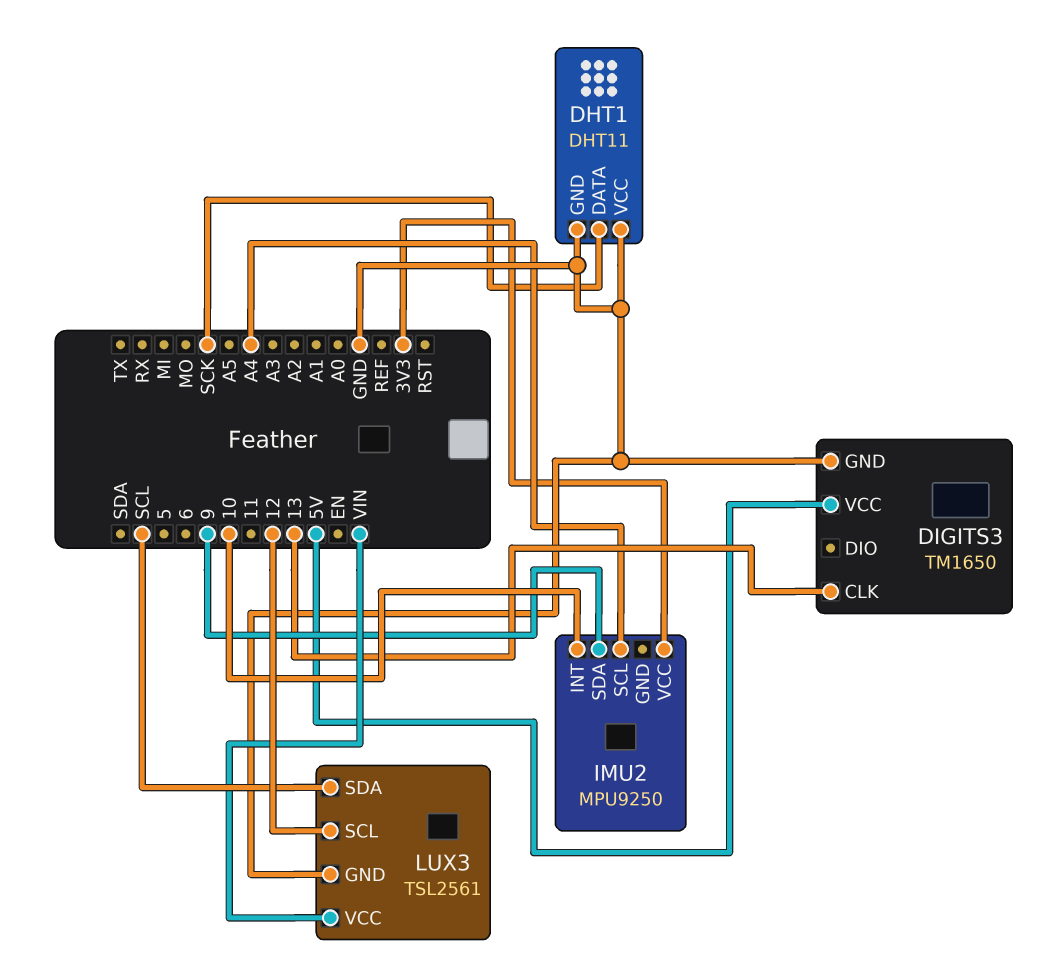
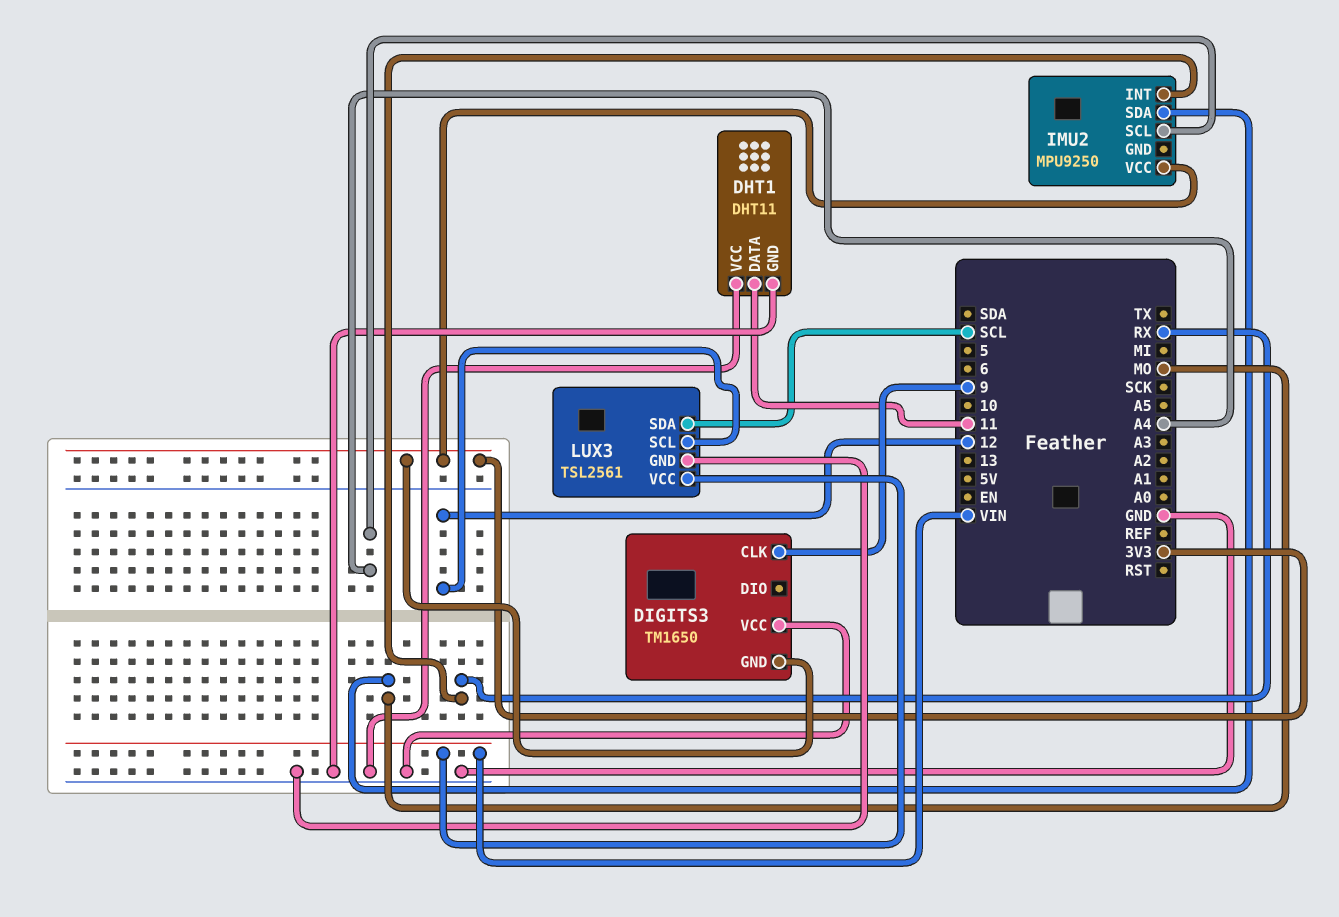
DHT1 pin DATA: SCK -> 11
DIGITS3 pin CLK: 13 -> 9
DIGITS3 pin GND: GND -> 3V3
DIGITS3 pin VCC: 5V -> GND
IMU2 pin INT: 10 -> RX
IMU2 pin SDA: 9 -> MO

